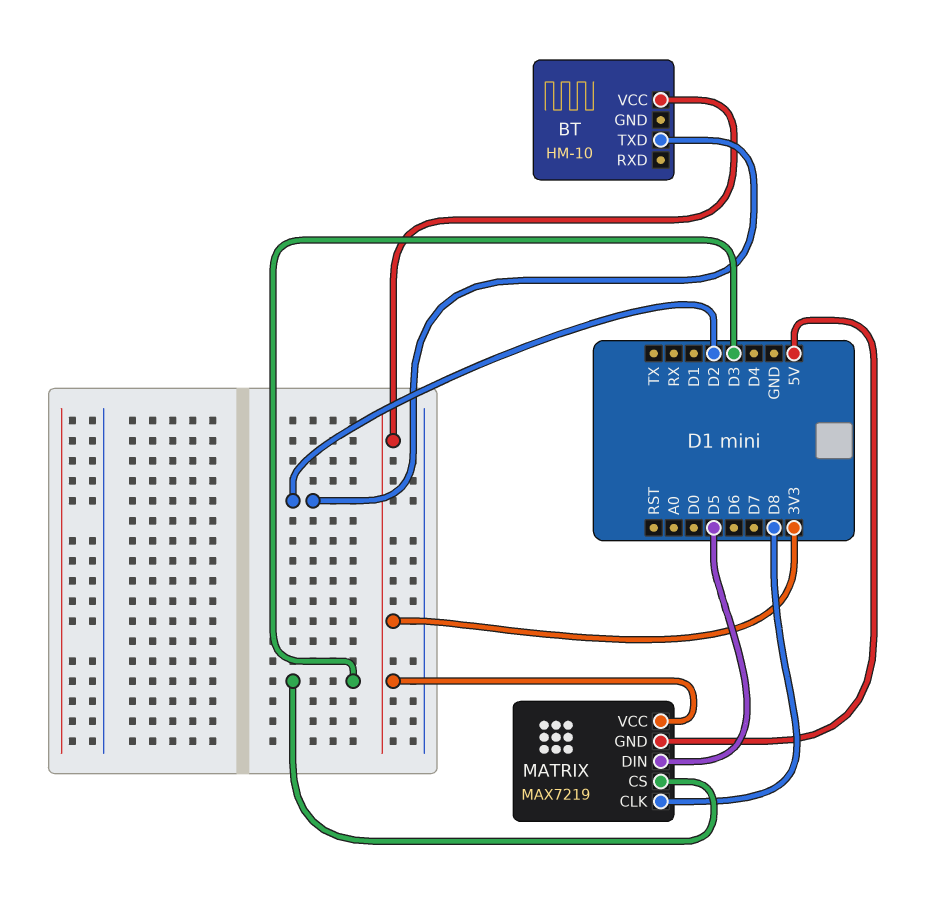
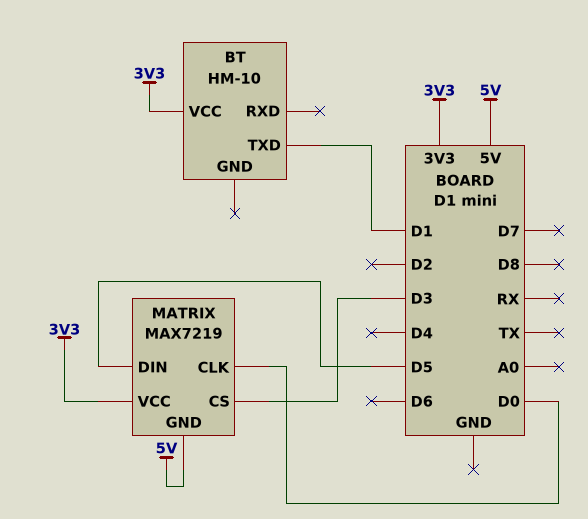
BT pin TXD: D2 -> D1
MATRIX pin CLK: D8 -> D0

